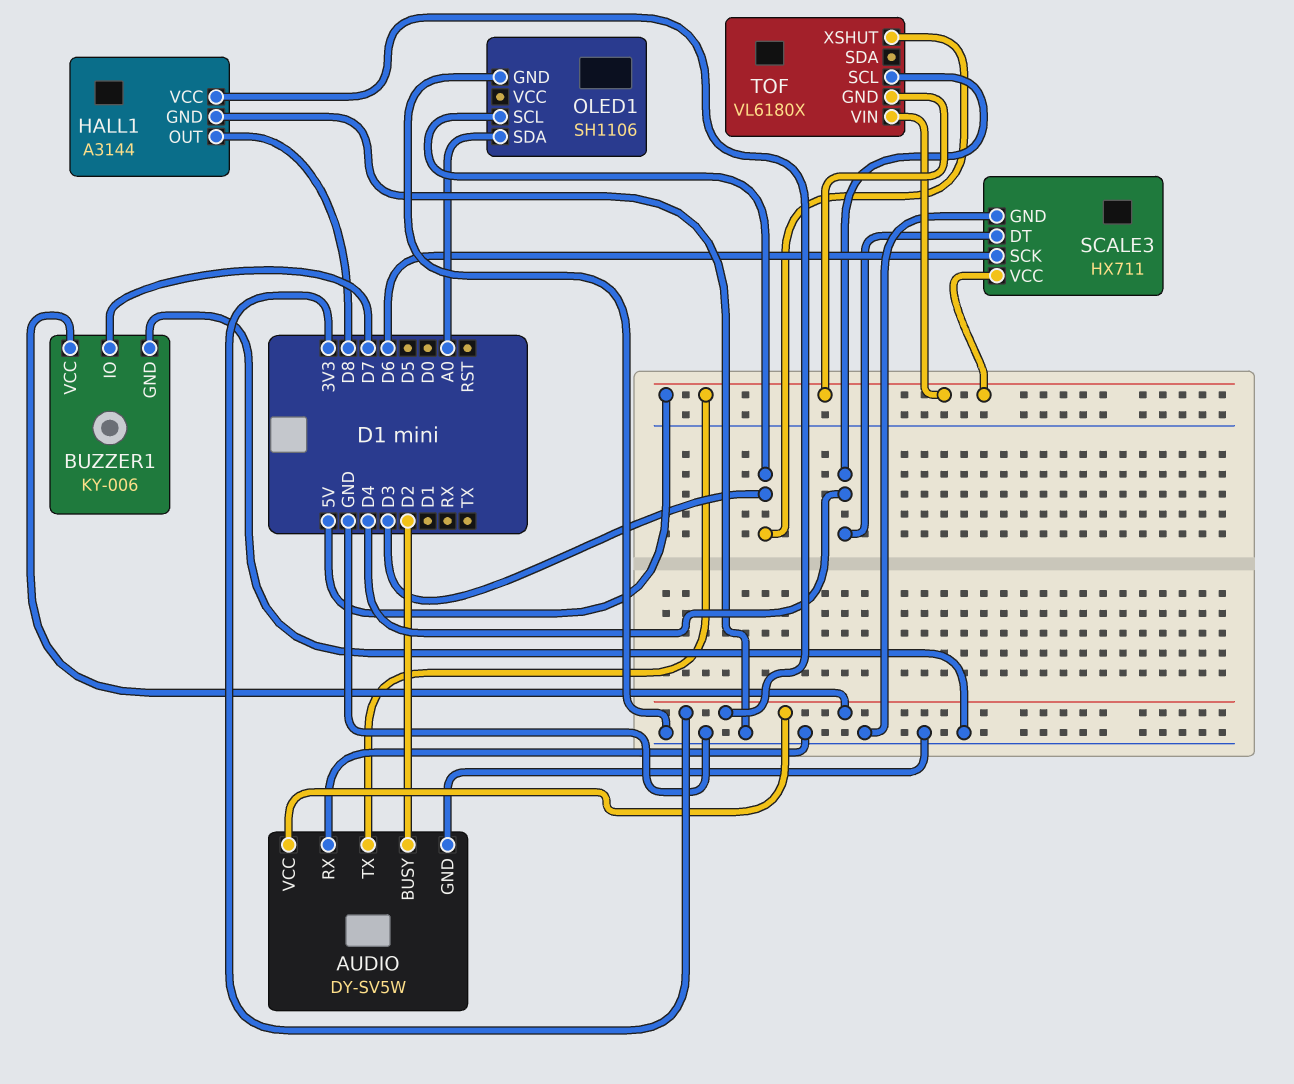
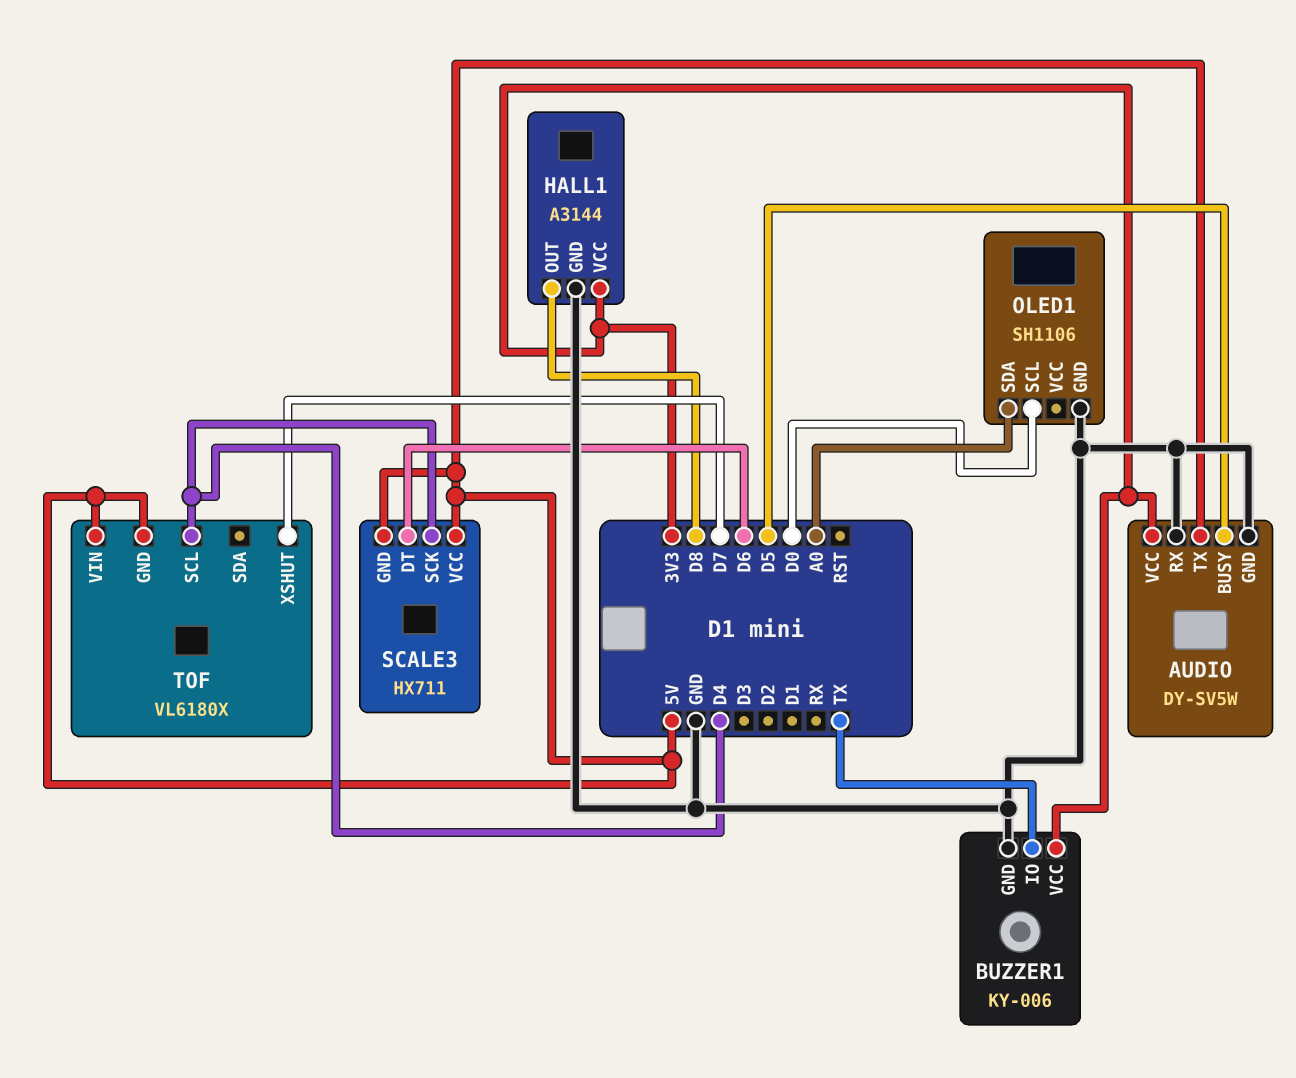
AUDIO pin BUSY: D2 -> D5
BUZZER1 pin IO: D7 -> TX
OLED1 pin SCL: D3 -> D0
SCALE3 pin DT: D4 -> D6
SCALE3 pin GND: GND -> 5V
SCALE3 pin SCK: D6 -> D4
TOF pin XSHUT: D3 -> D7

